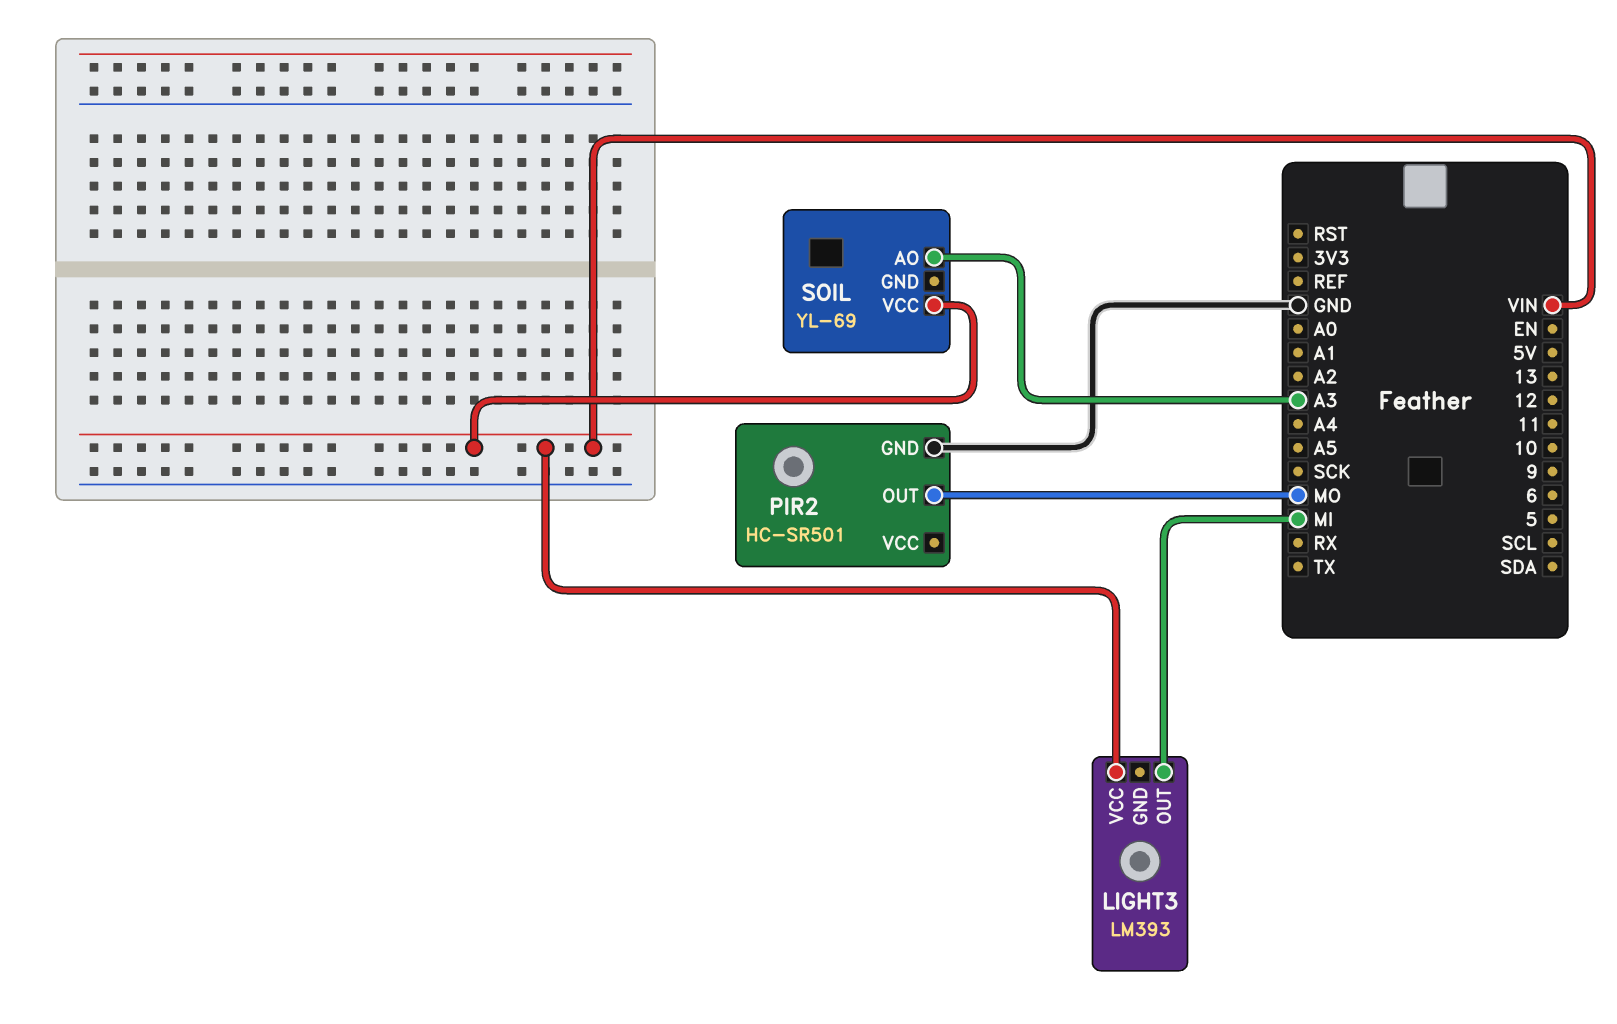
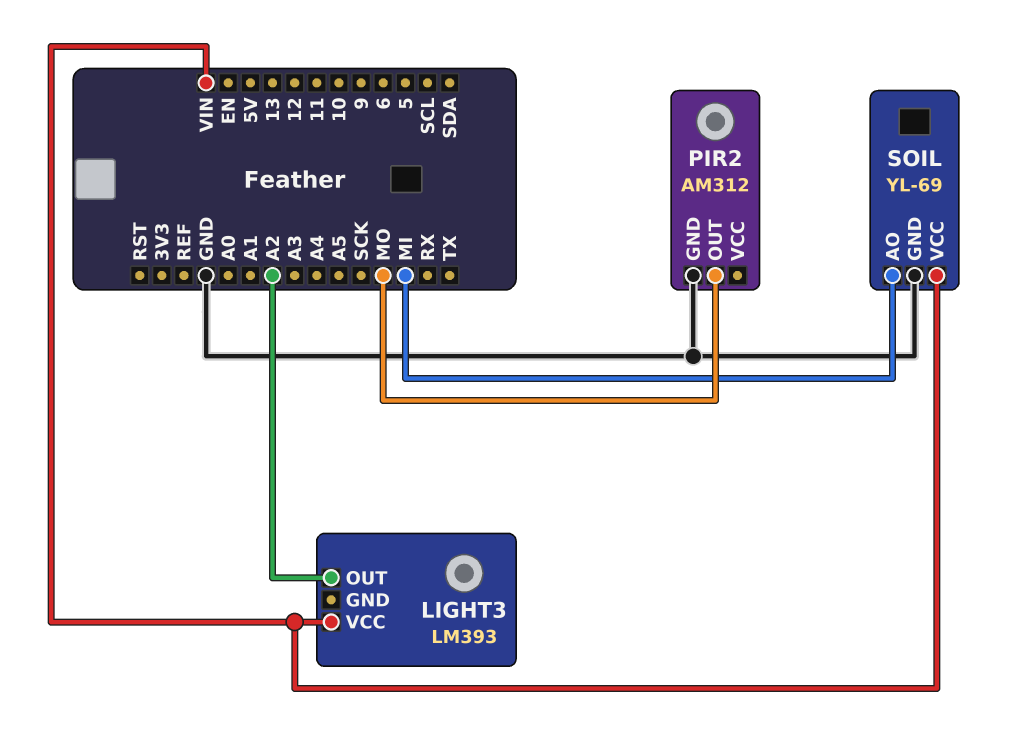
LIGHT3 pin OUT: MI -> A2
PIR2: HC-SR501 -> AM312
SOIL pin AO: A3 -> MI
SOIL pin GND: none -> GND

